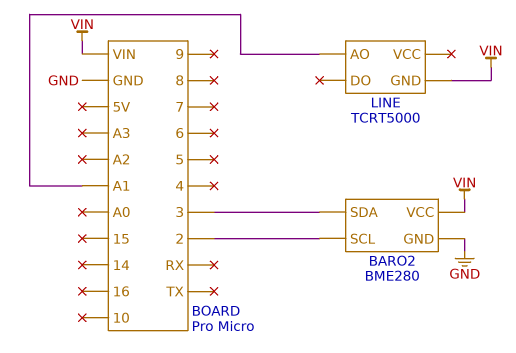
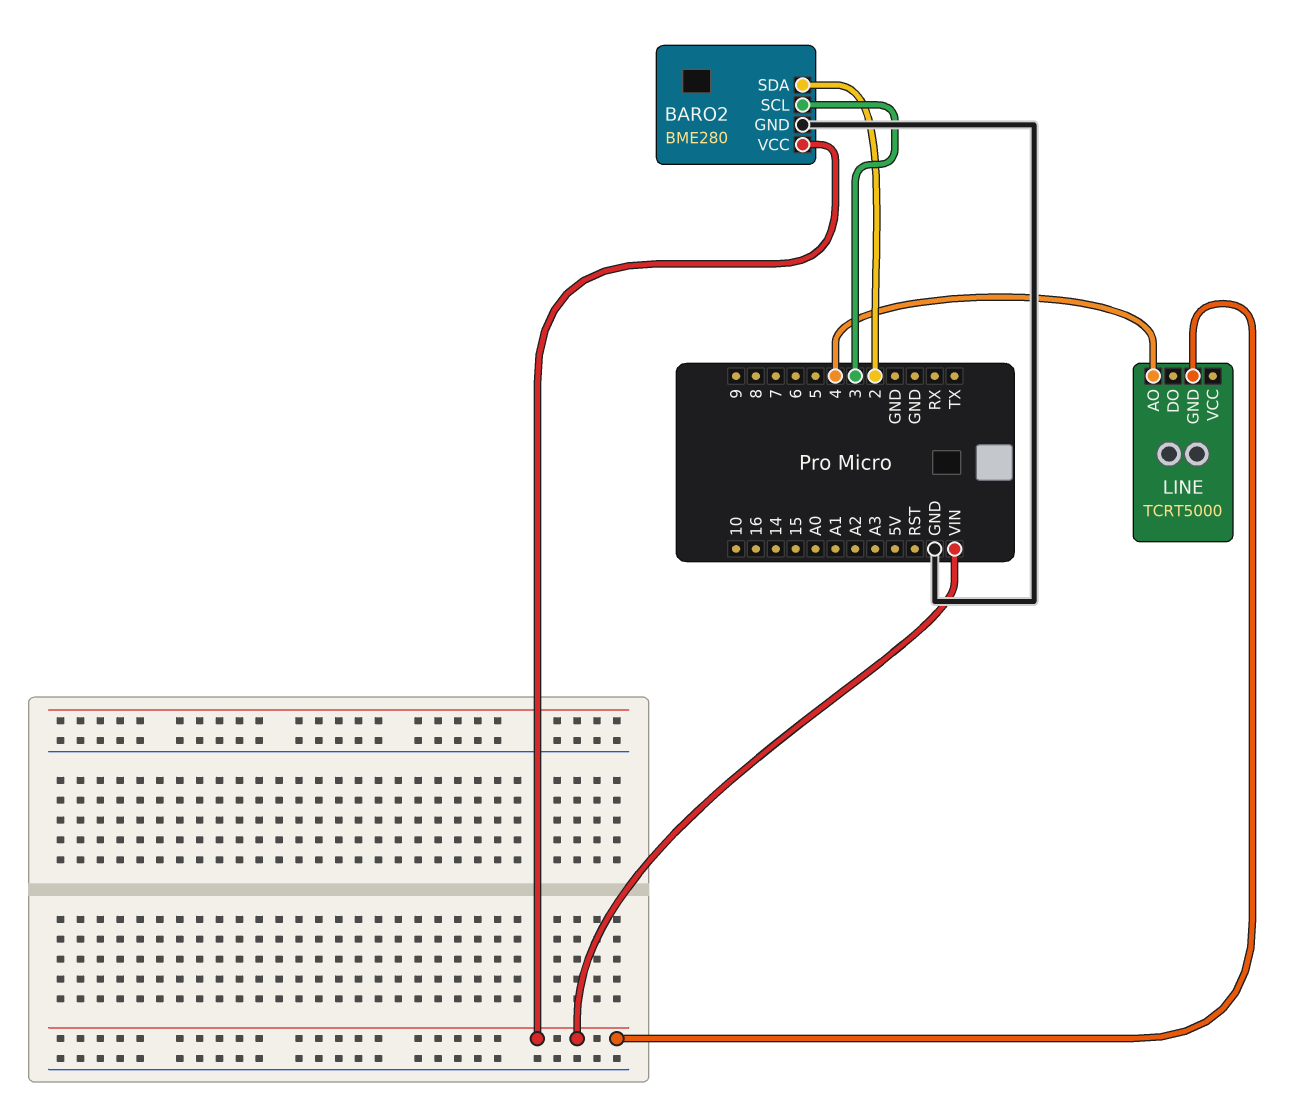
BARO2 pin SCL: 2 -> 3
BARO2 pin SDA: 3 -> 2
LINE pin AO: A1 -> 4

